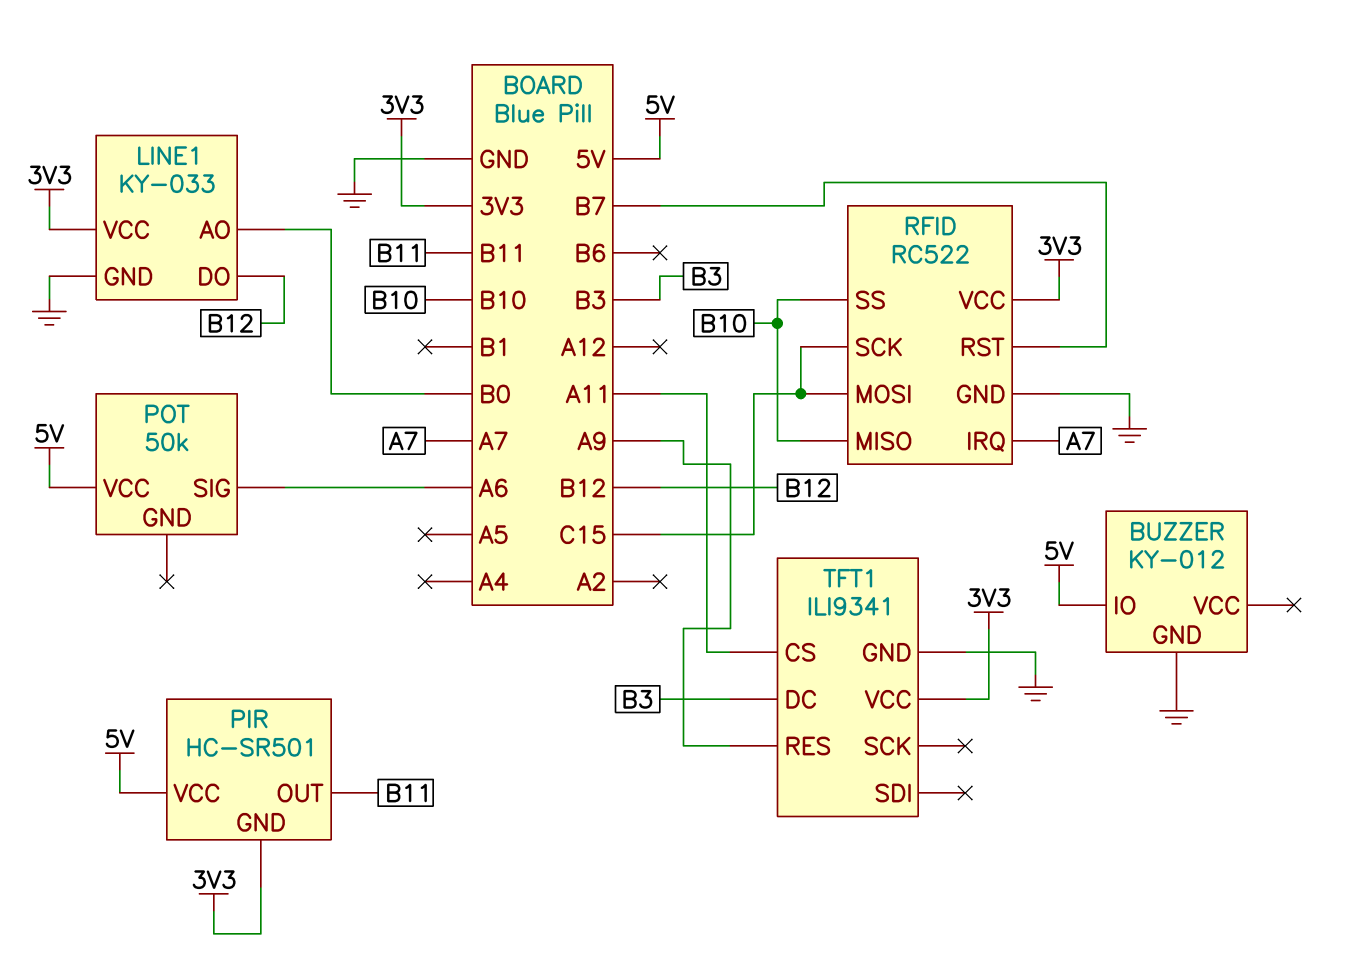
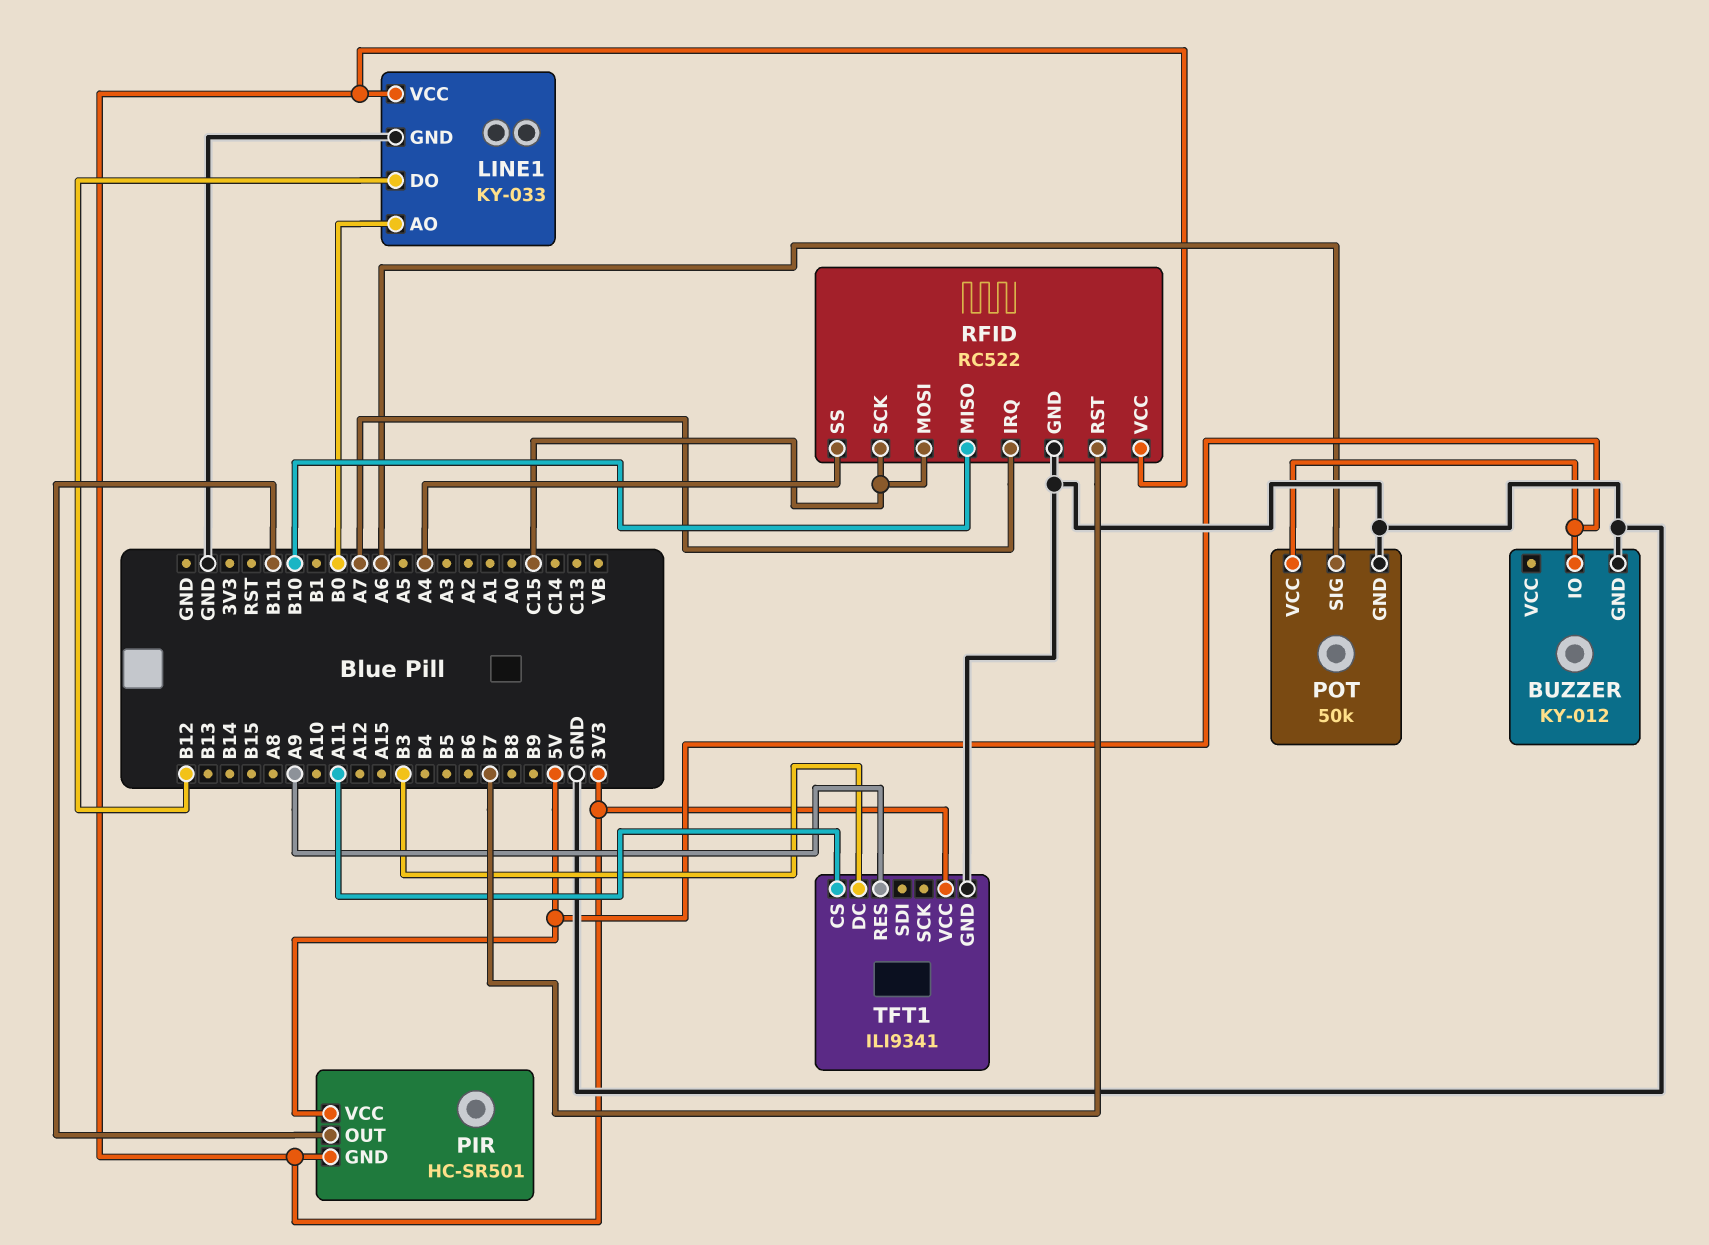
POT pin GND: none -> GND
RFID pin SS: B10 -> A4

